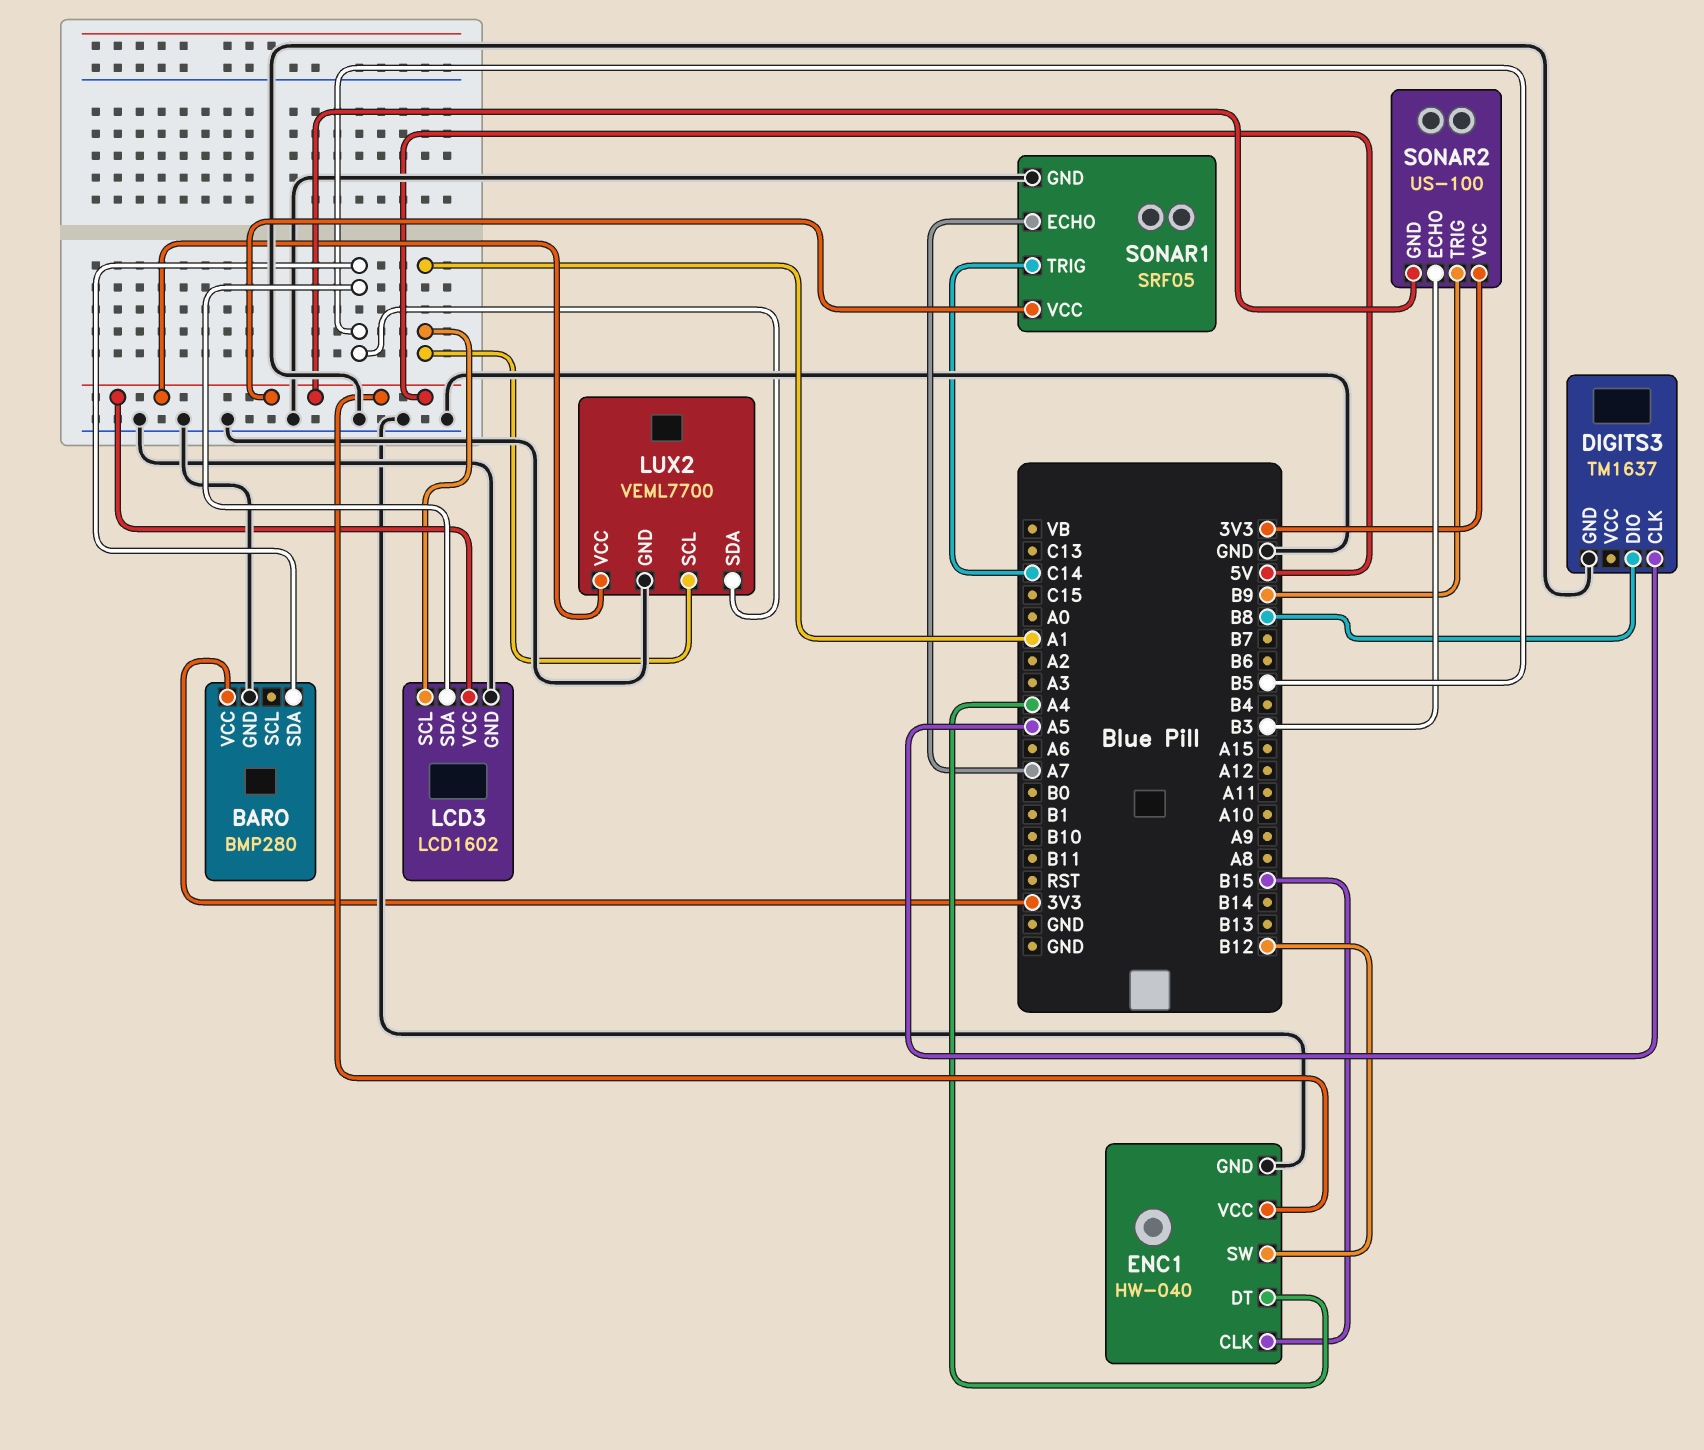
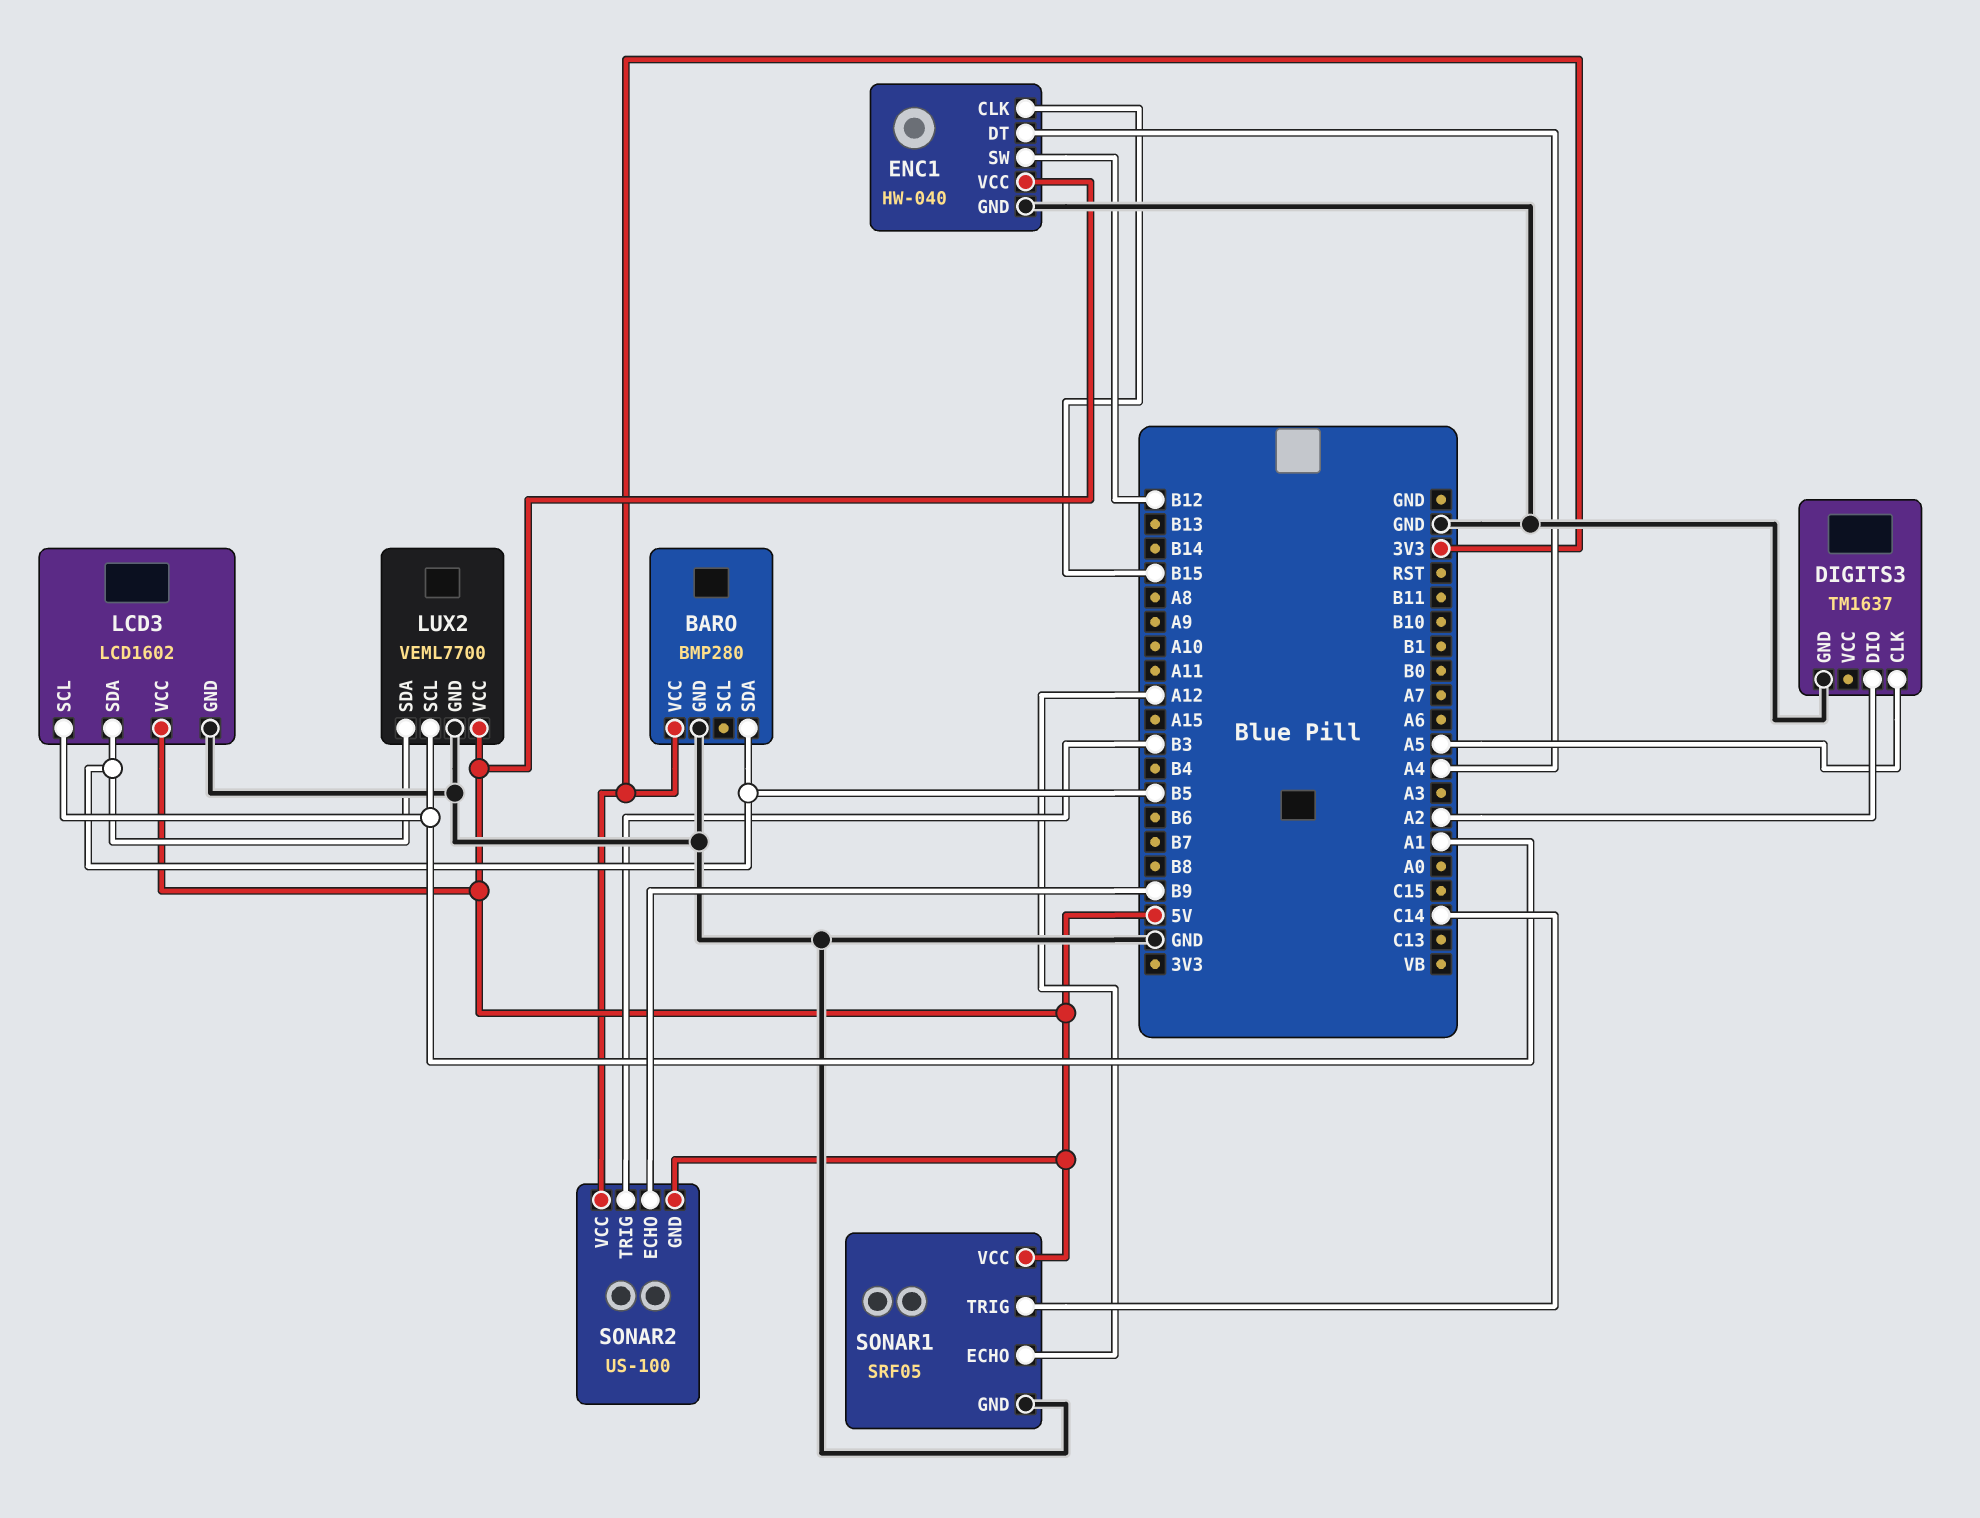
DIGITS3 pin DIO: B8 -> A2
SONAR1 pin ECHO: A7 -> A12
SONAR2 pin ECHO: B3 -> B9
SONAR2 pin TRIG: B9 -> B3

